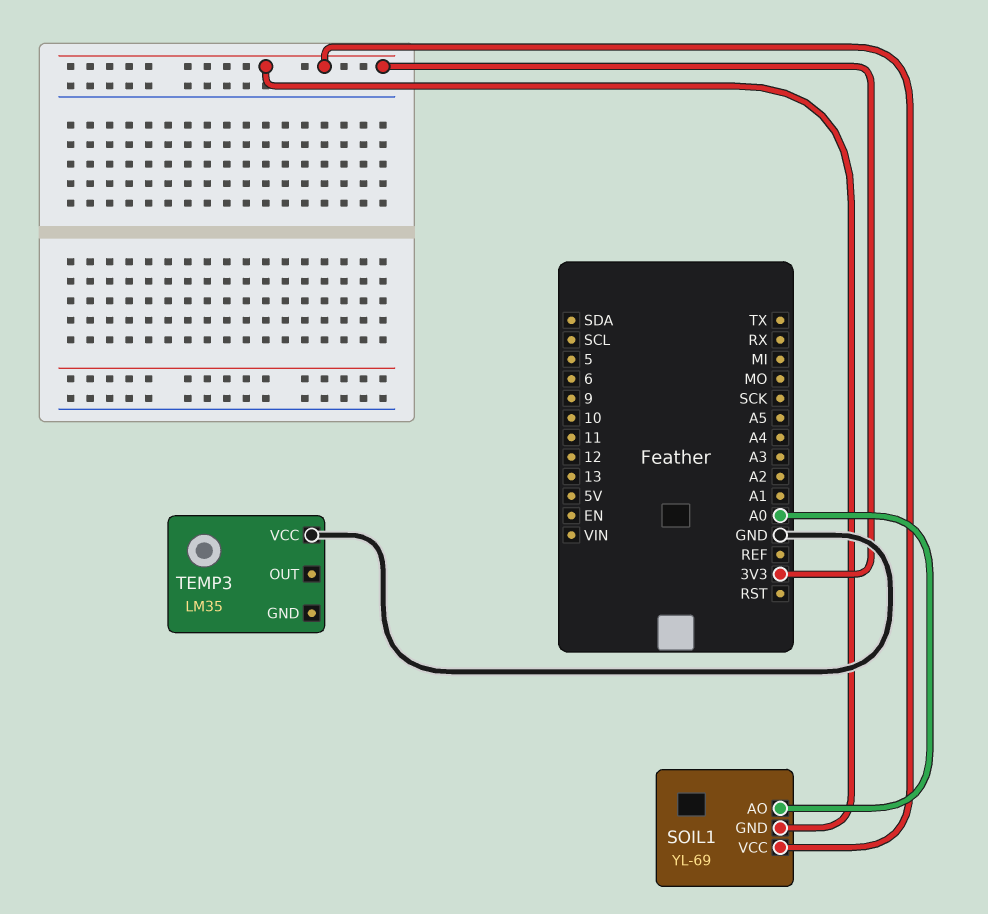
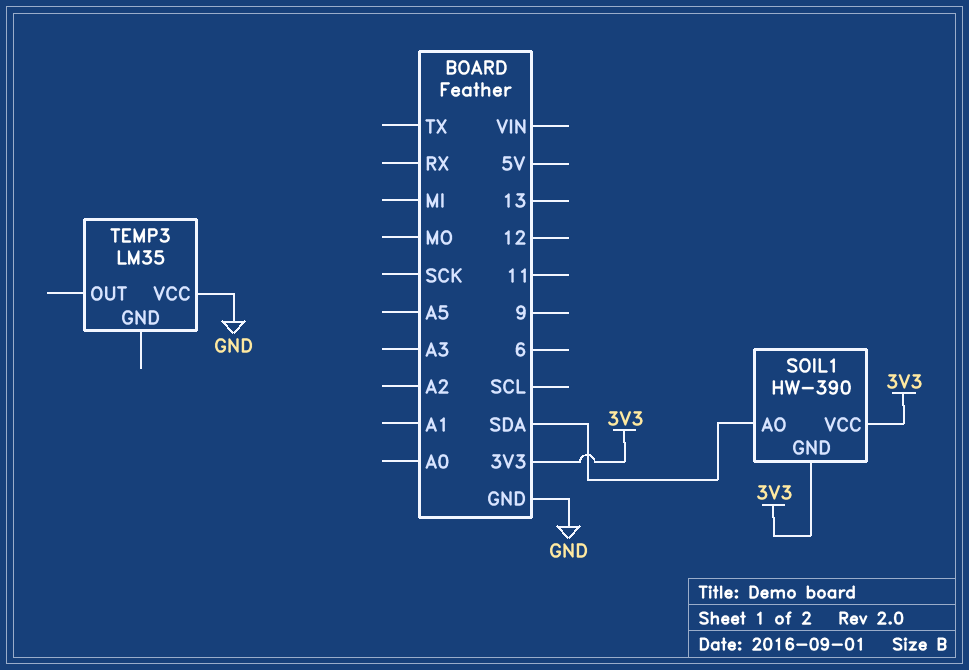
SOIL1: YL-69 -> HW-390
SOIL1 pin AO: A0 -> SDA

